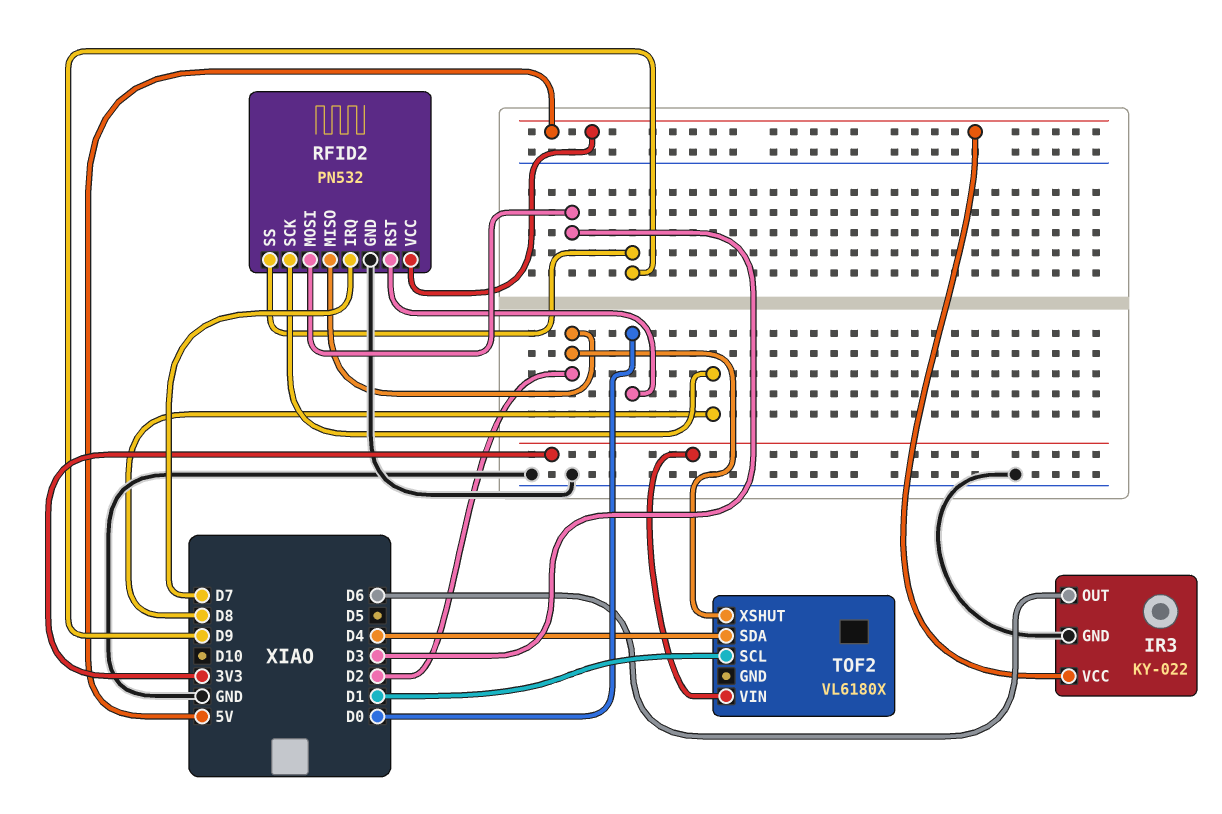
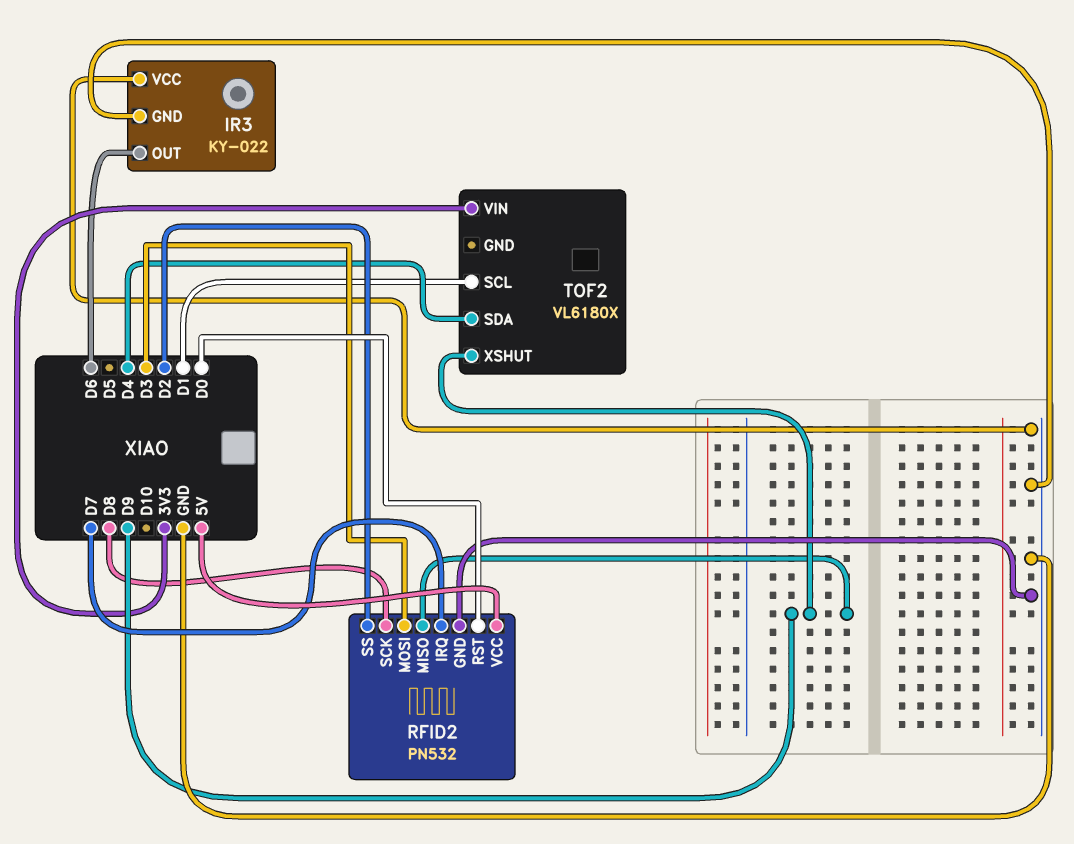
IR3 pin VCC: 5V -> GND
RFID2 pin MISO: D2 -> D9
RFID2 pin SS: D9 -> D2
TOF2 pin XSHUT: D2 -> D9

